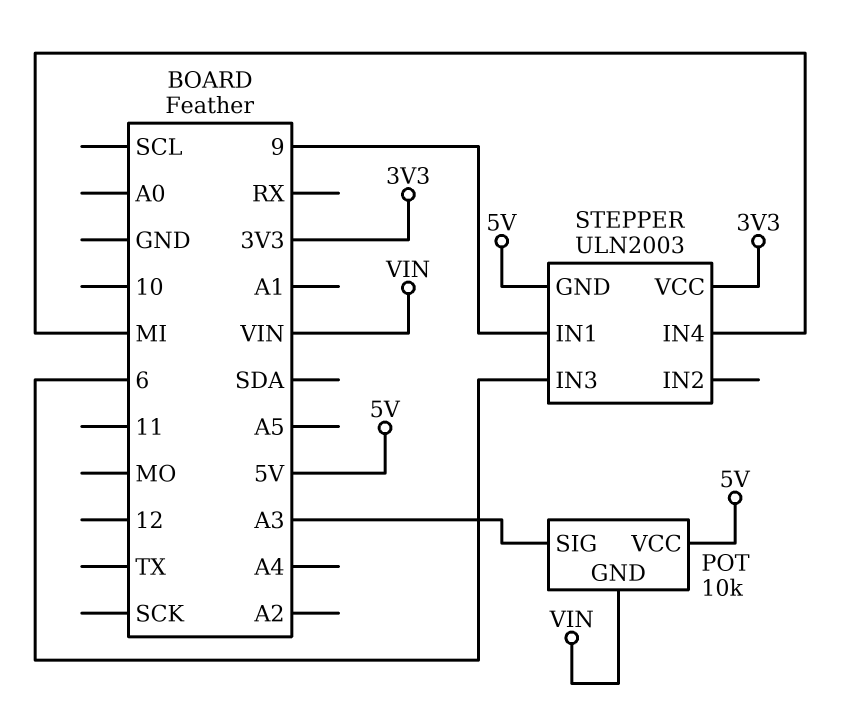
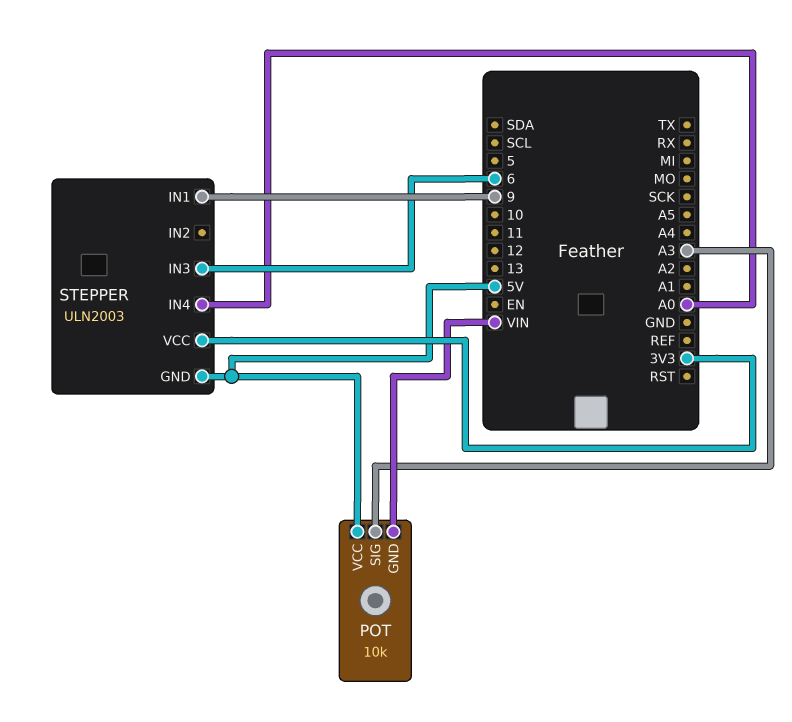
STEPPER pin IN4: MI -> A0

